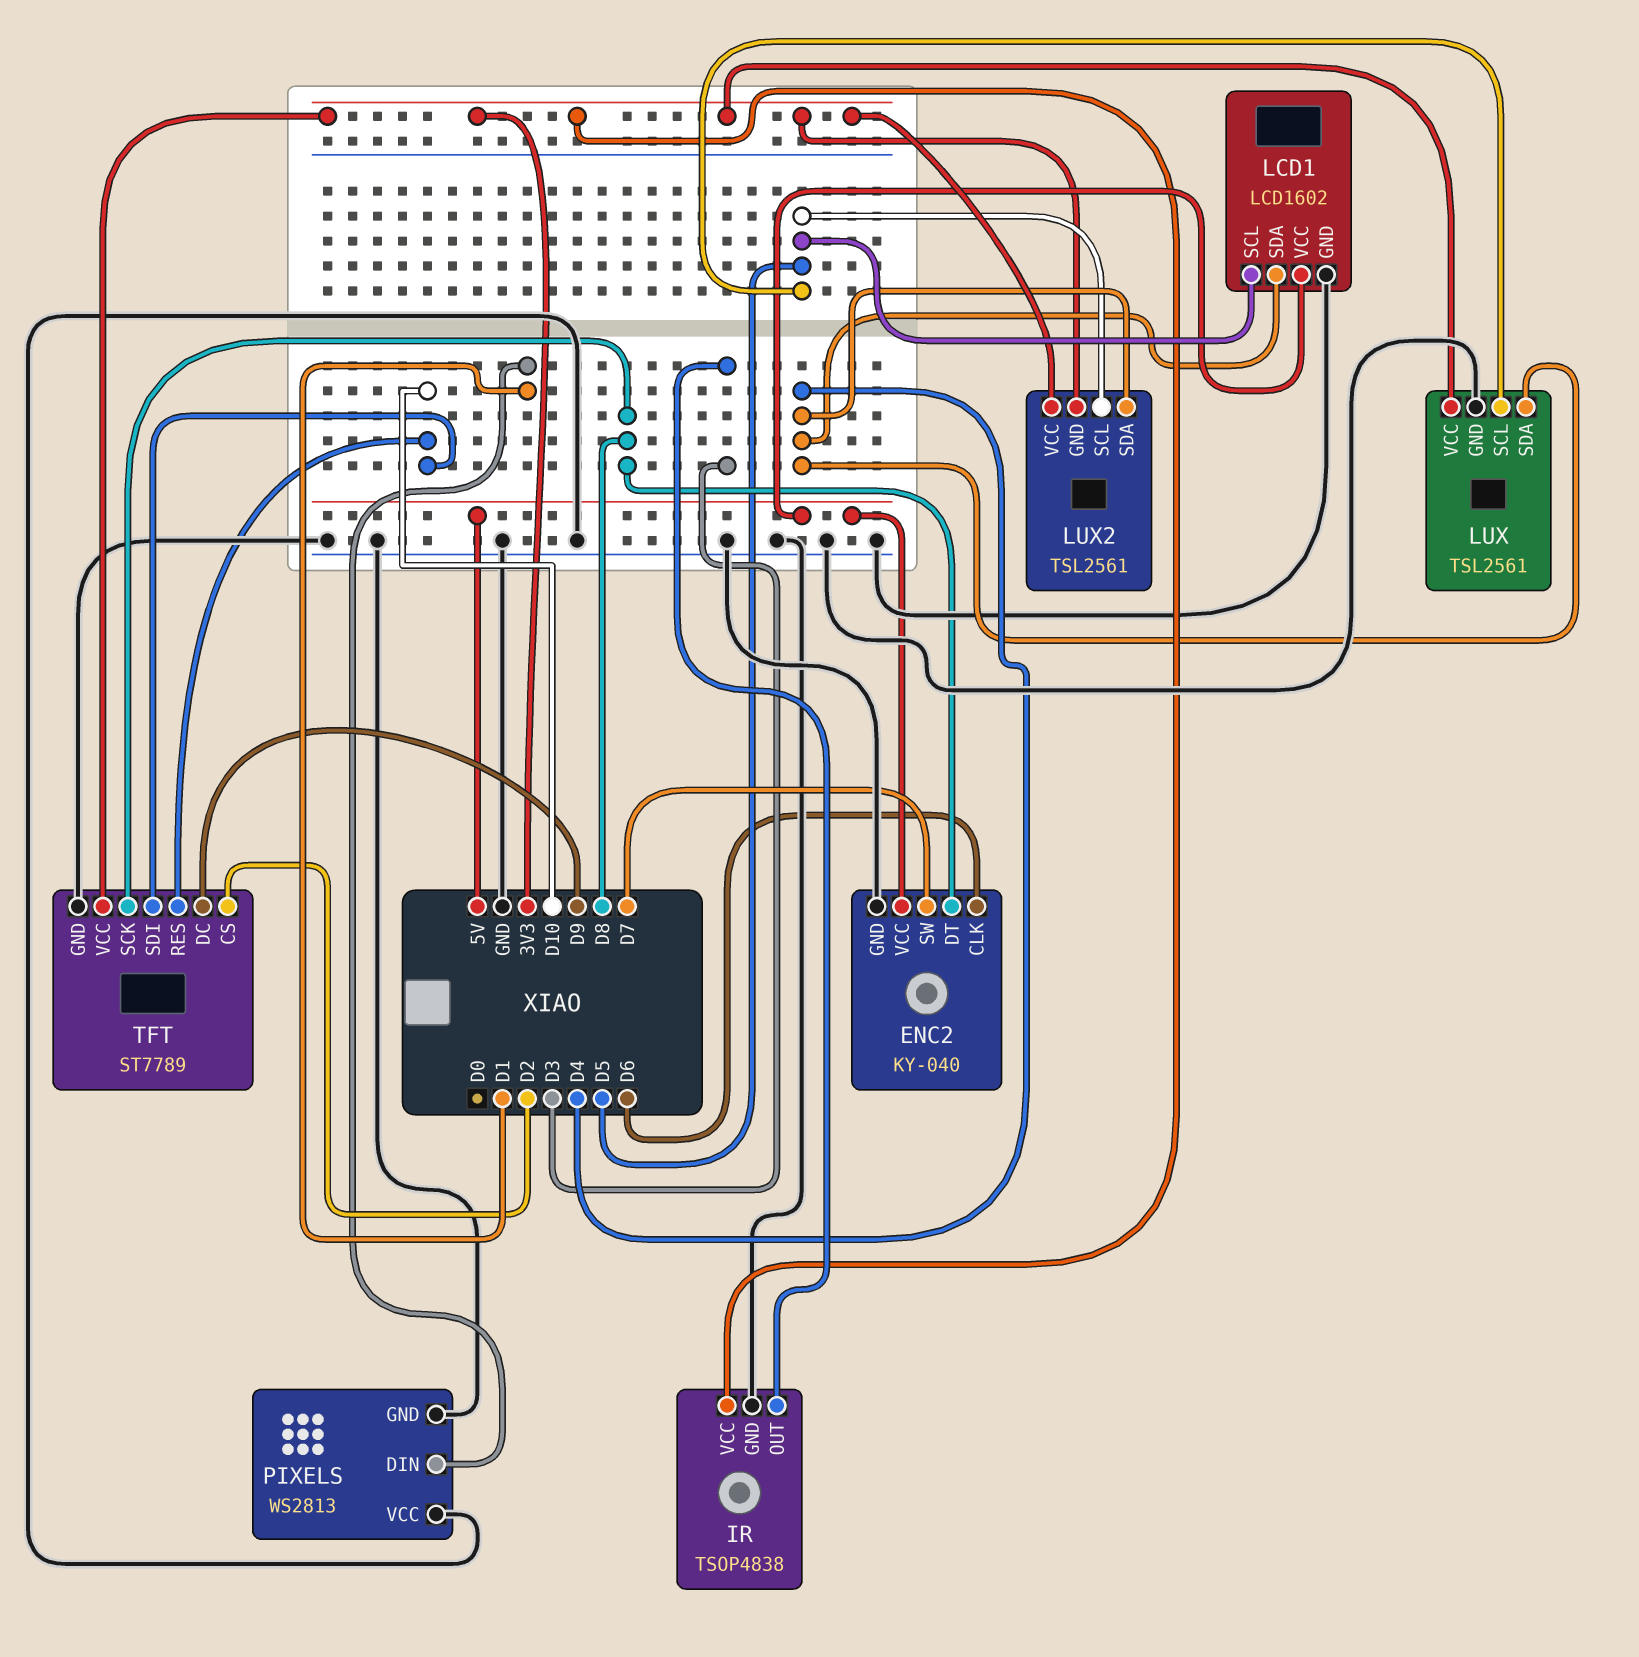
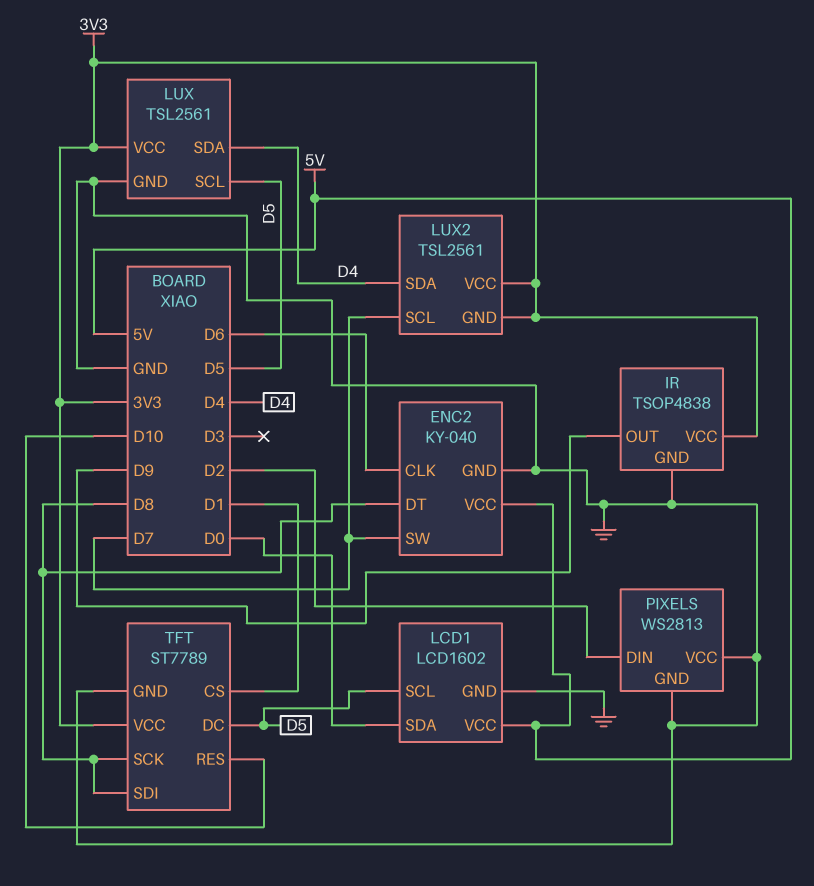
IR pin OUT: D3 -> D9
LCD1 pin SDA: D4 -> D0
LUX2 pin SCL: D5 -> D7
PIXELS pin DIN: D1 -> D2
TFT pin CS: D2 -> D1
TFT pin DC: D9 -> D5
TFT pin SDI: D10 -> D8

